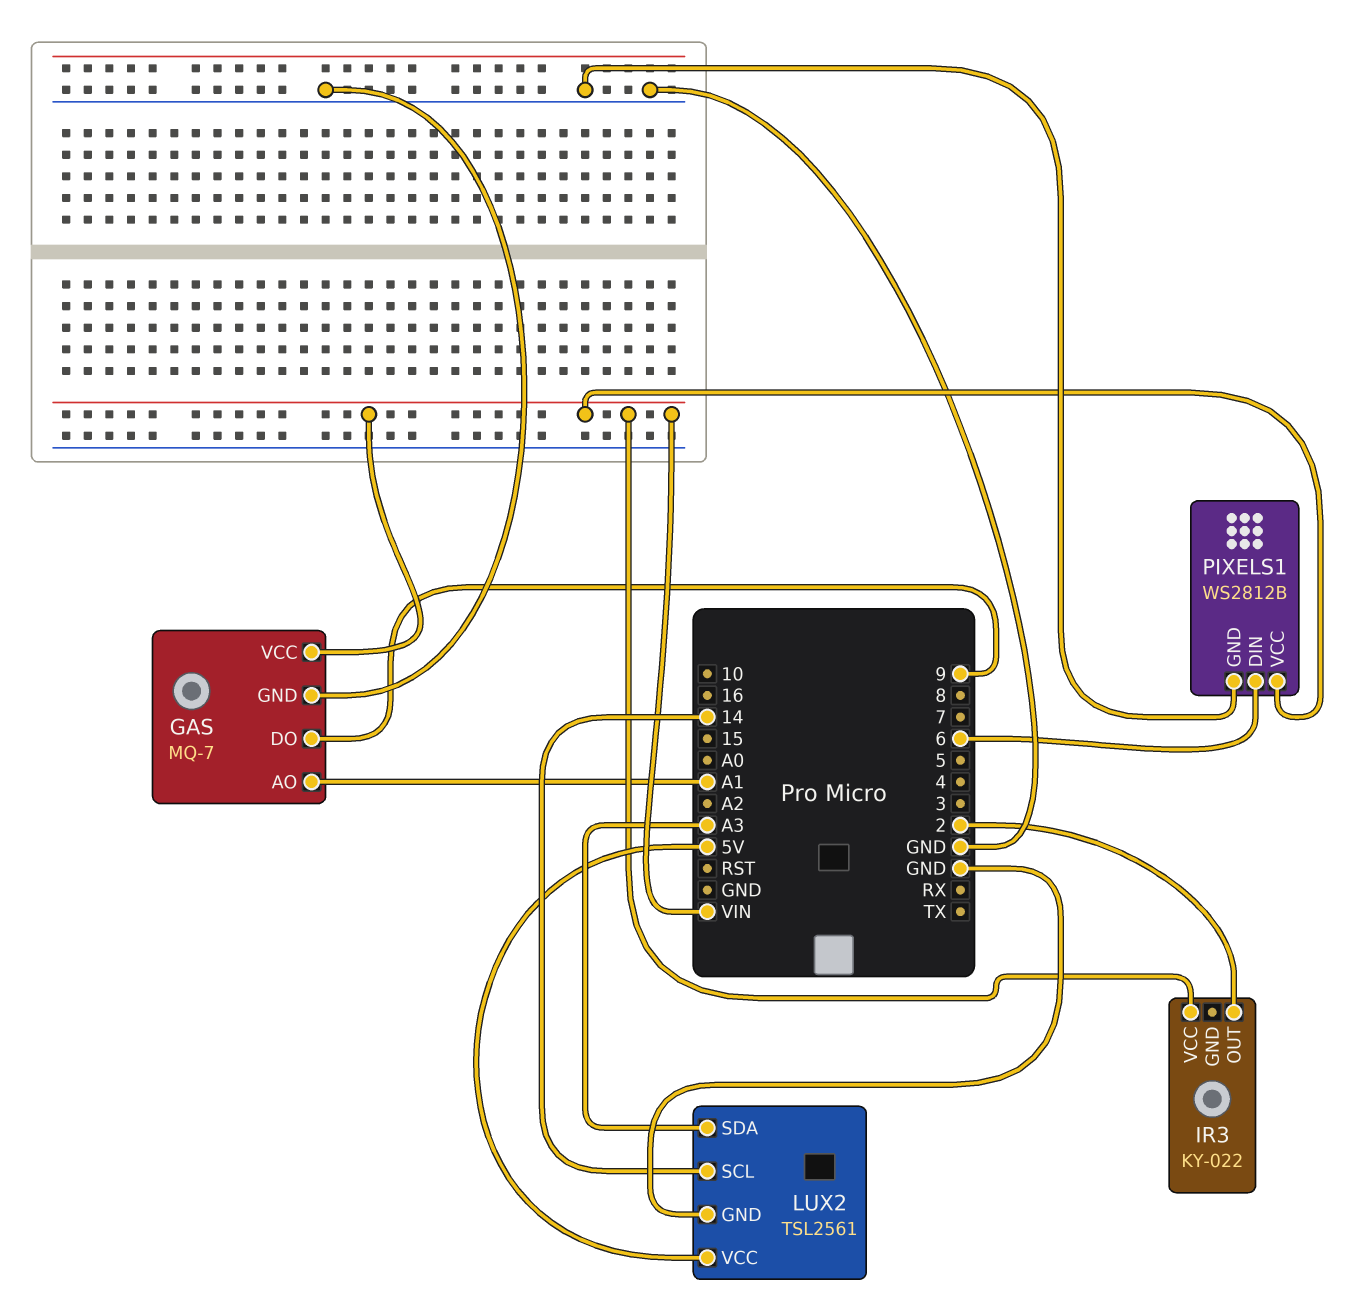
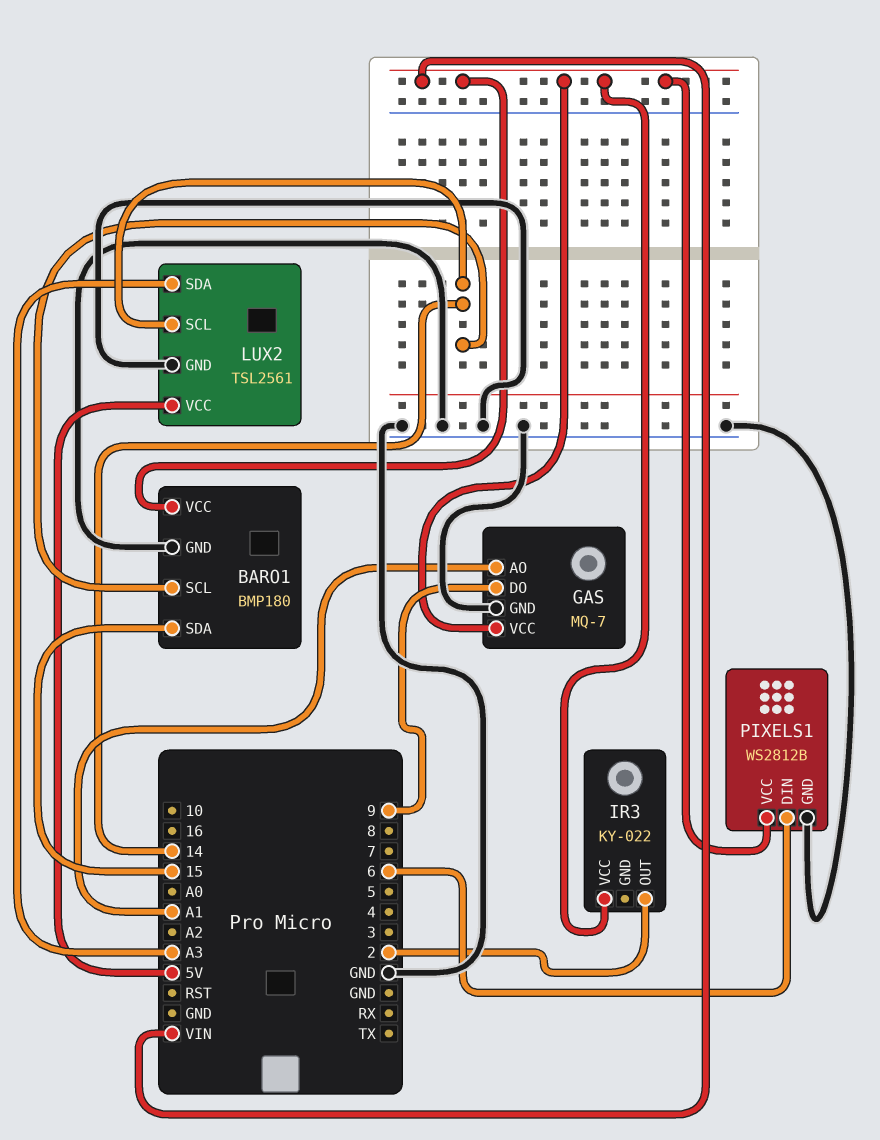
BARO1: none -> BMP180
BARO1 pin GND: none -> GND
BARO1 pin SCL: none -> 14
BARO1 pin SDA: none -> 15
BARO1 pin VCC: none -> VIN

